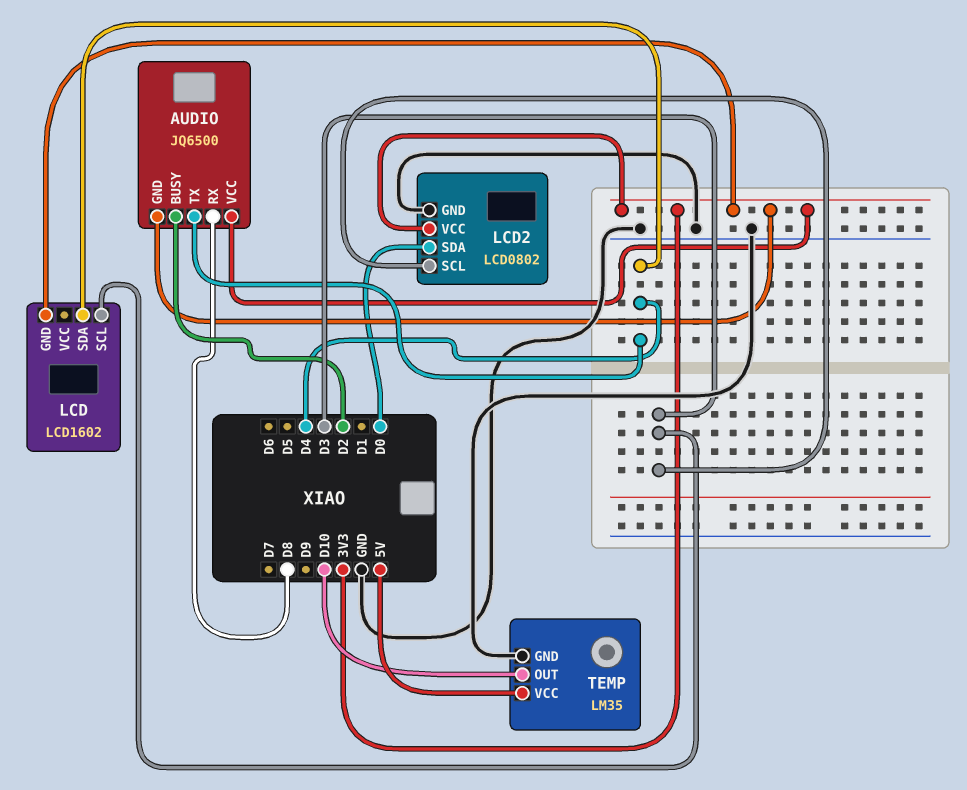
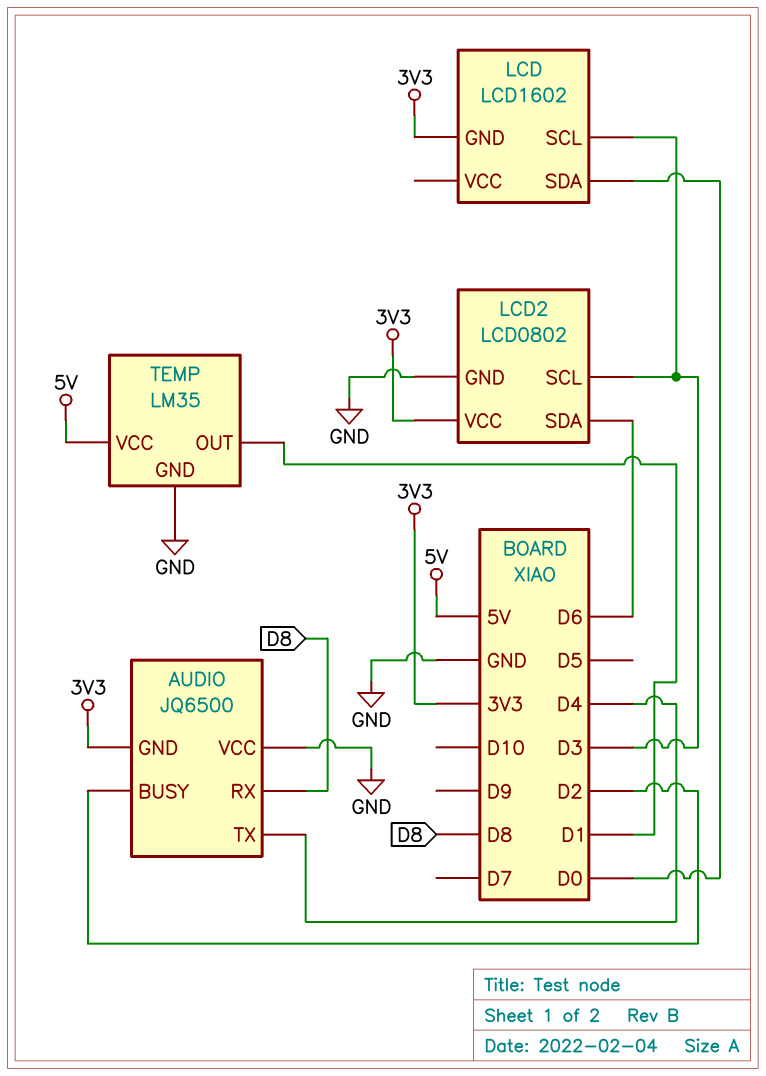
AUDIO pin VCC: 3V3 -> GND
LCD pin SDA: D4 -> D0
LCD2 pin SDA: D0 -> D6
TEMP pin OUT: D10 -> D1

